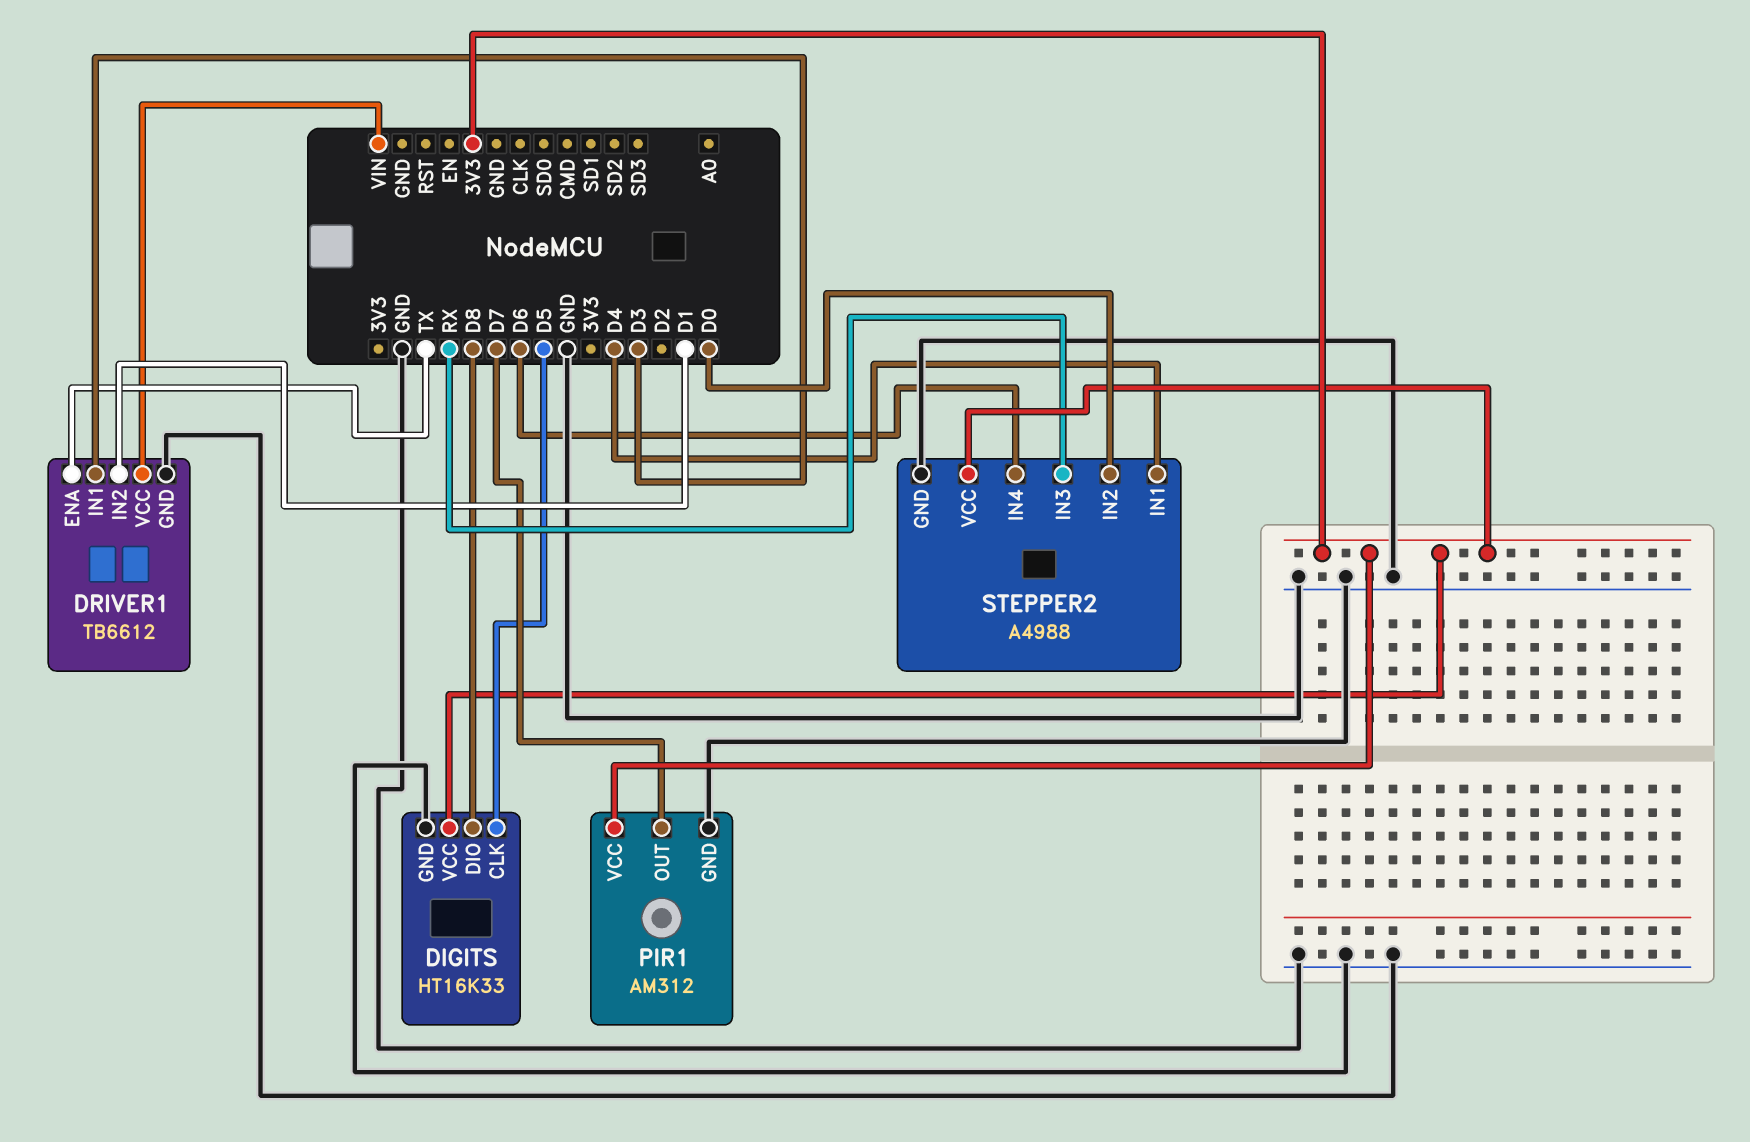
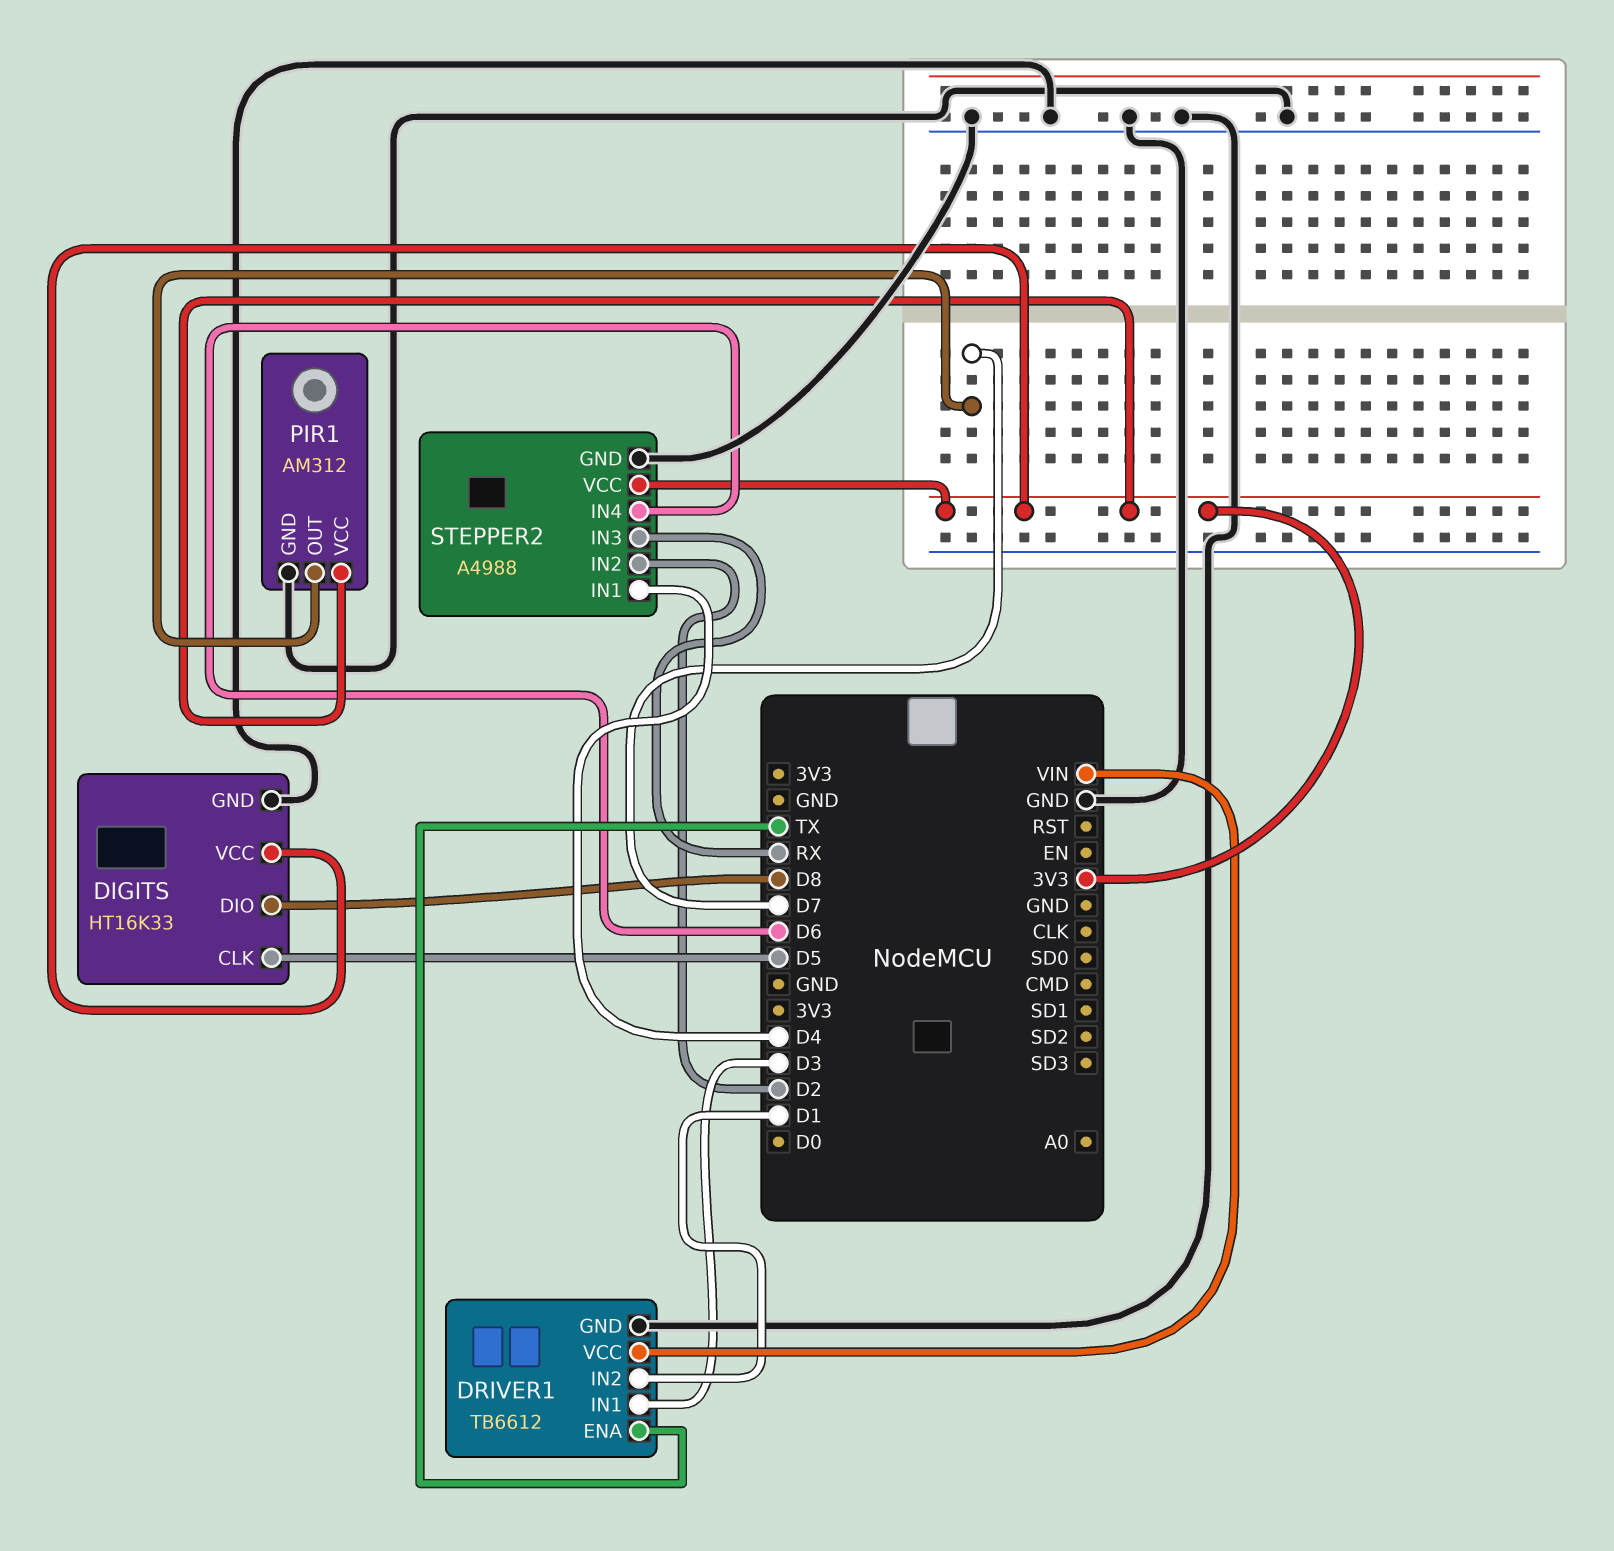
STEPPER2 pin IN2: D0 -> D2

